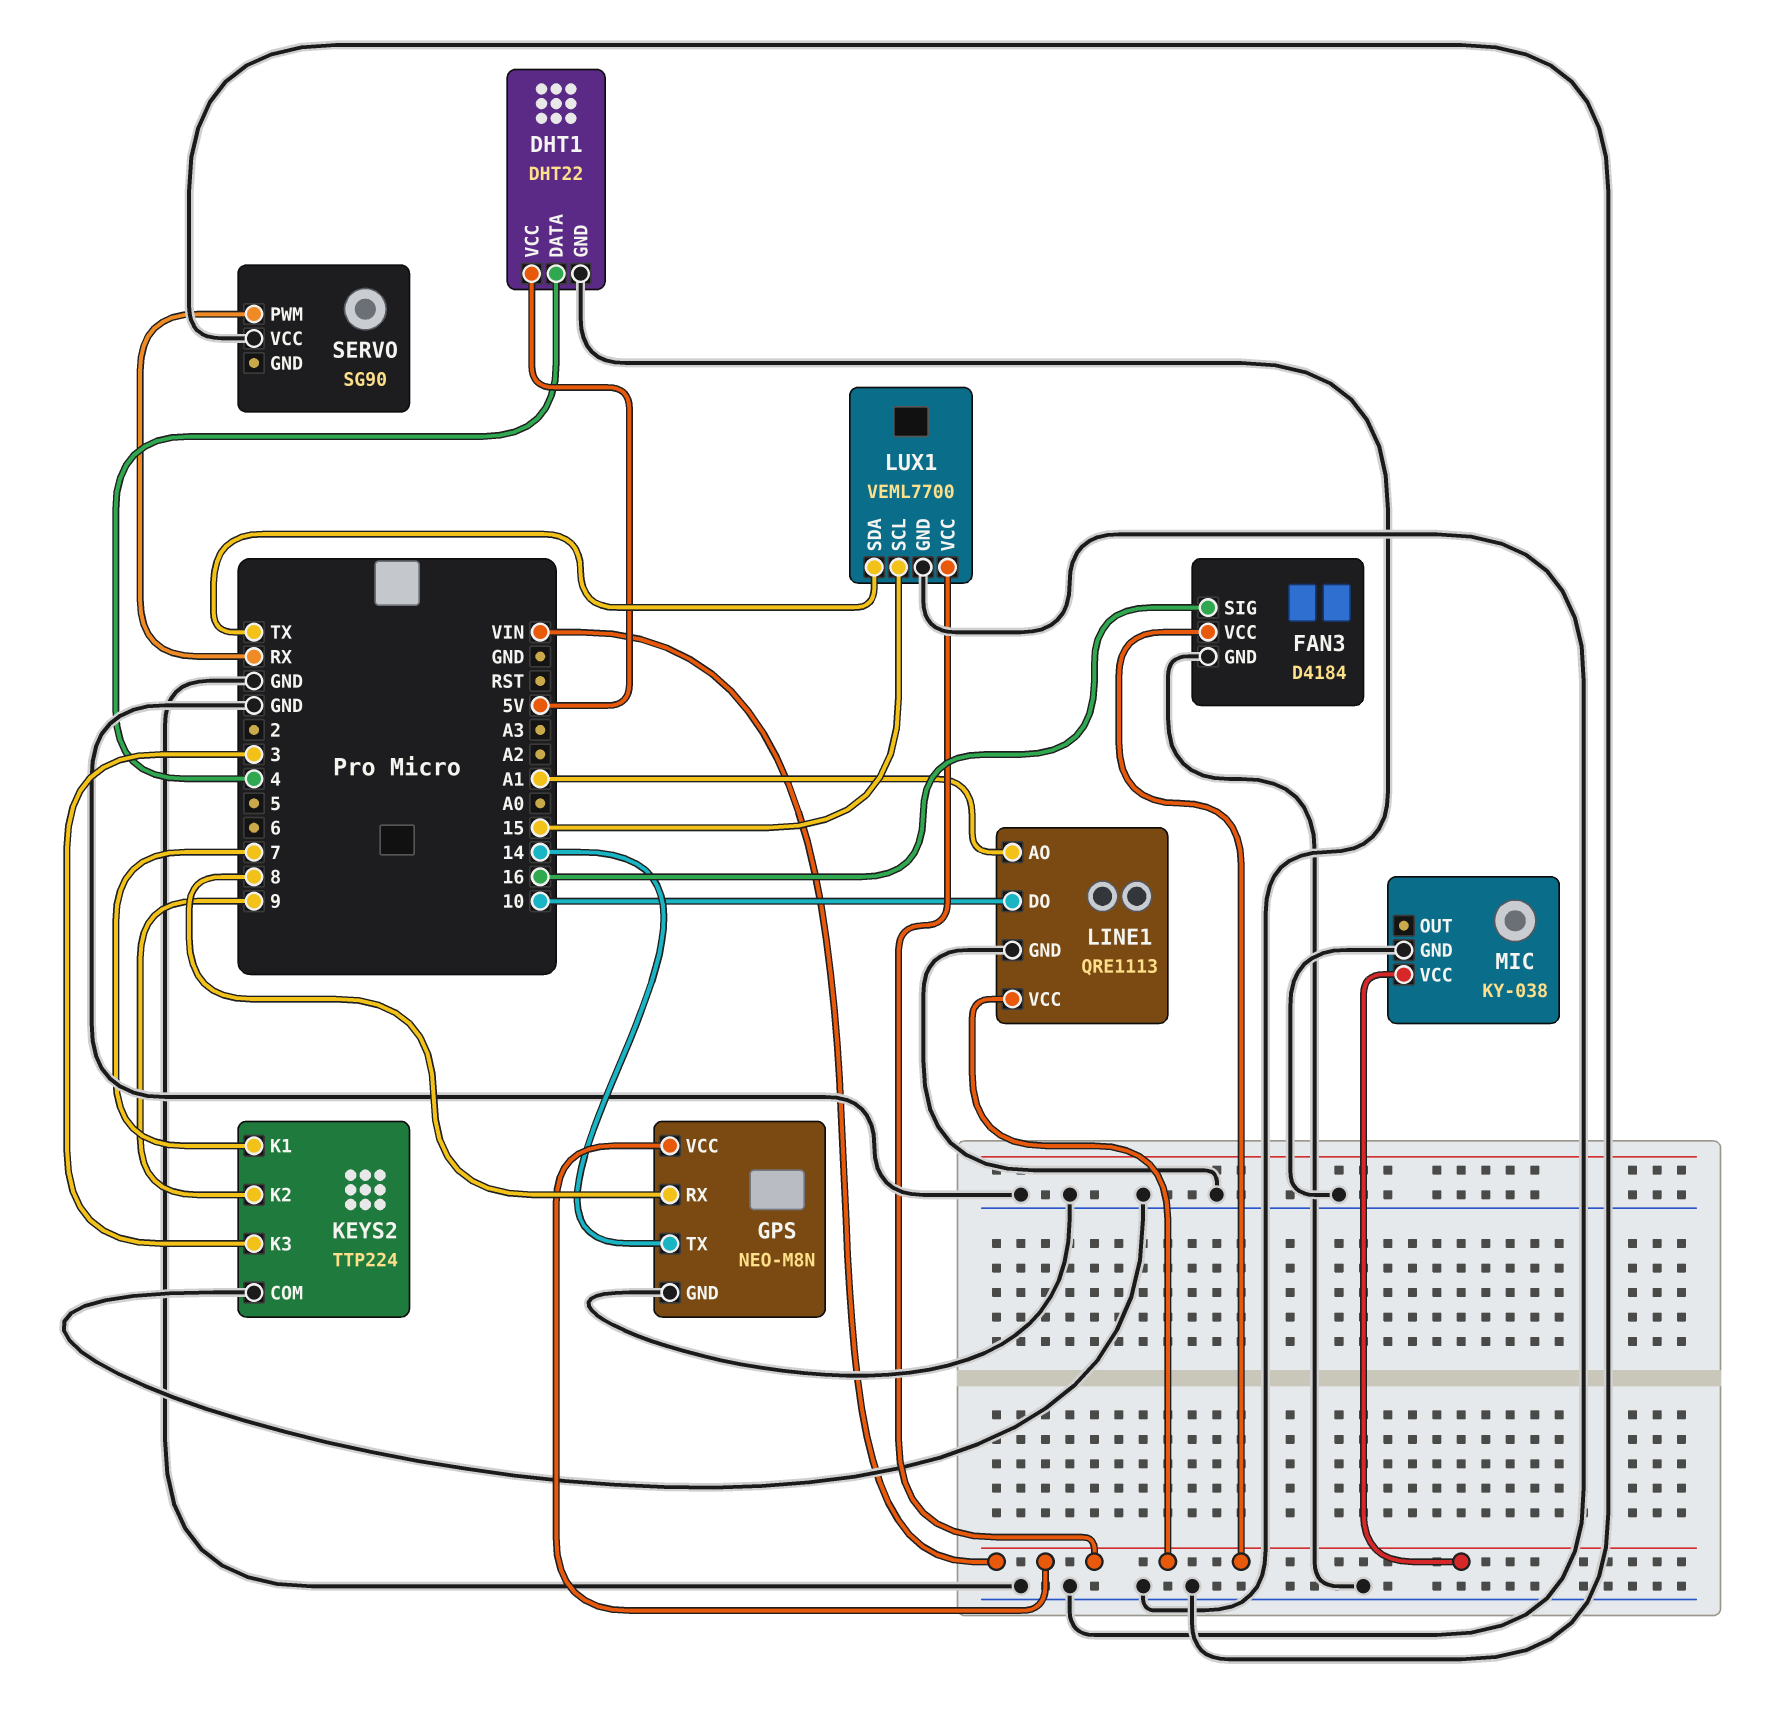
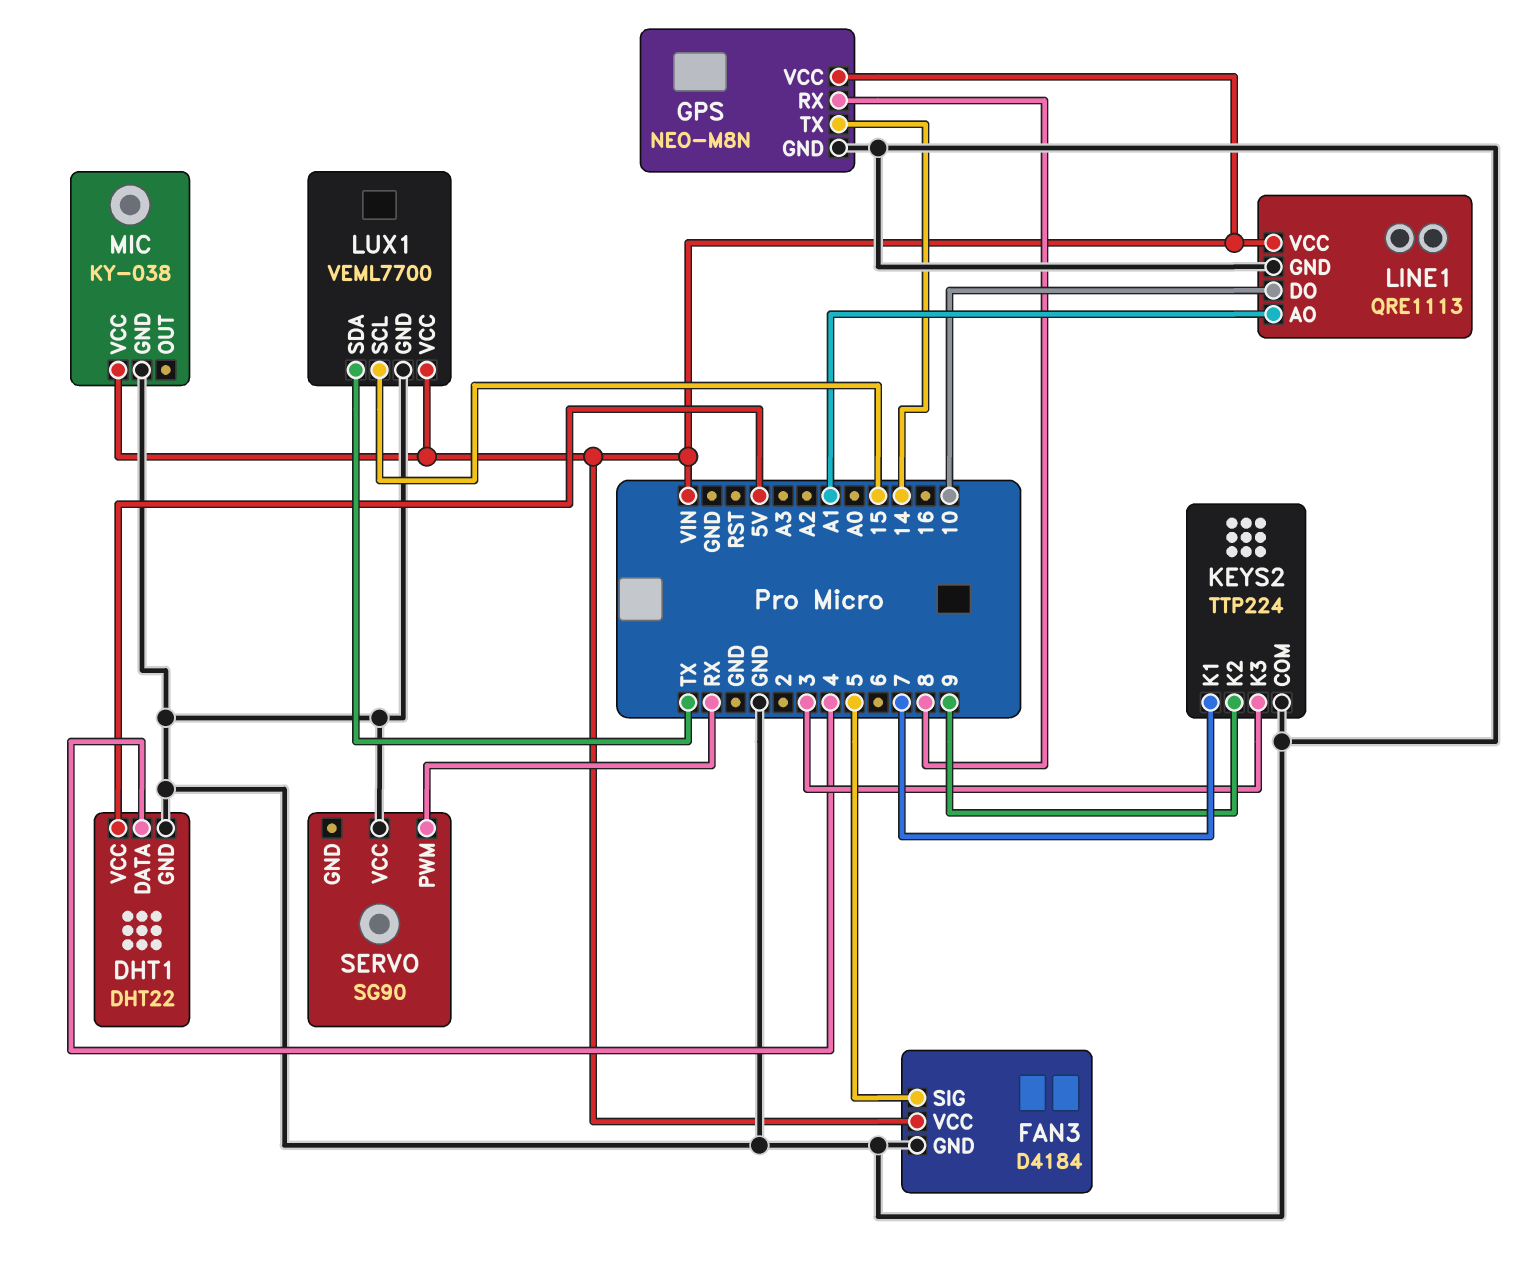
FAN3 pin SIG: 16 -> 5

